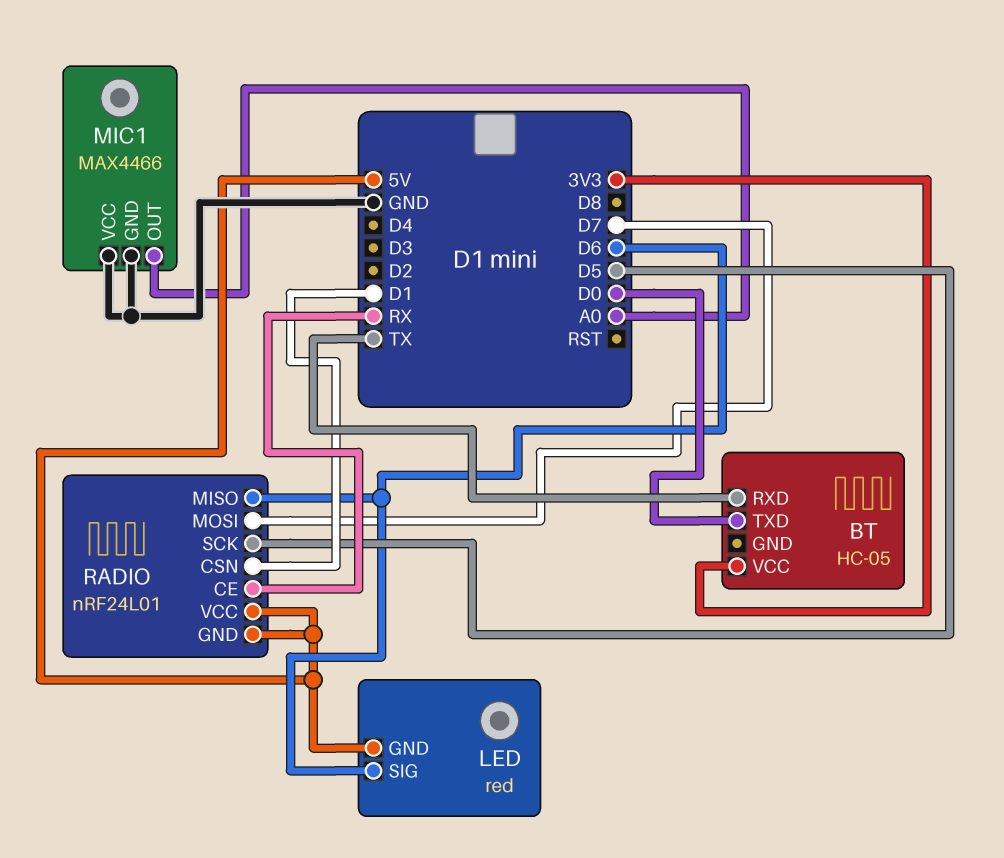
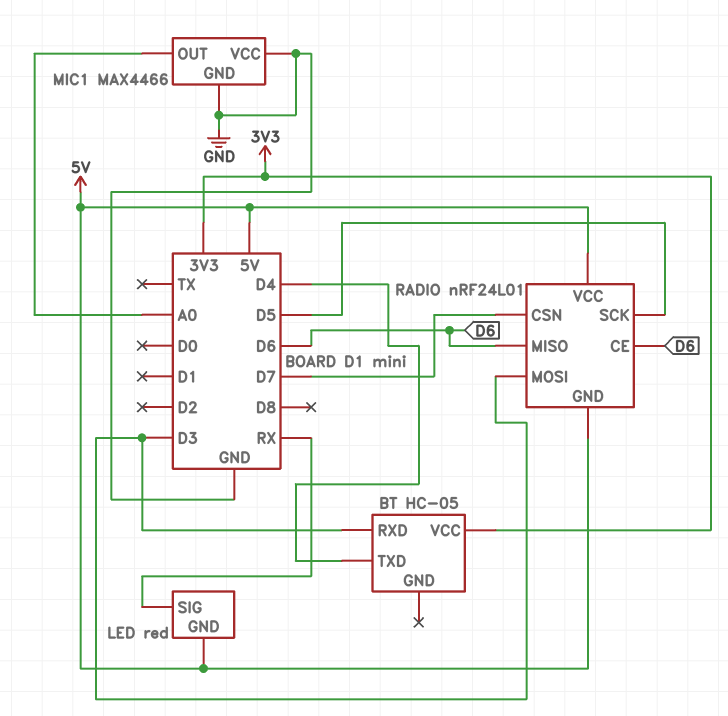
BT pin RXD: TX -> D3
BT pin TXD: D0 -> D4
LED pin SIG: D6 -> RX
RADIO pin CE: RX -> D6
RADIO pin CSN: D1 -> D7
RADIO pin MOSI: D7 -> D3

